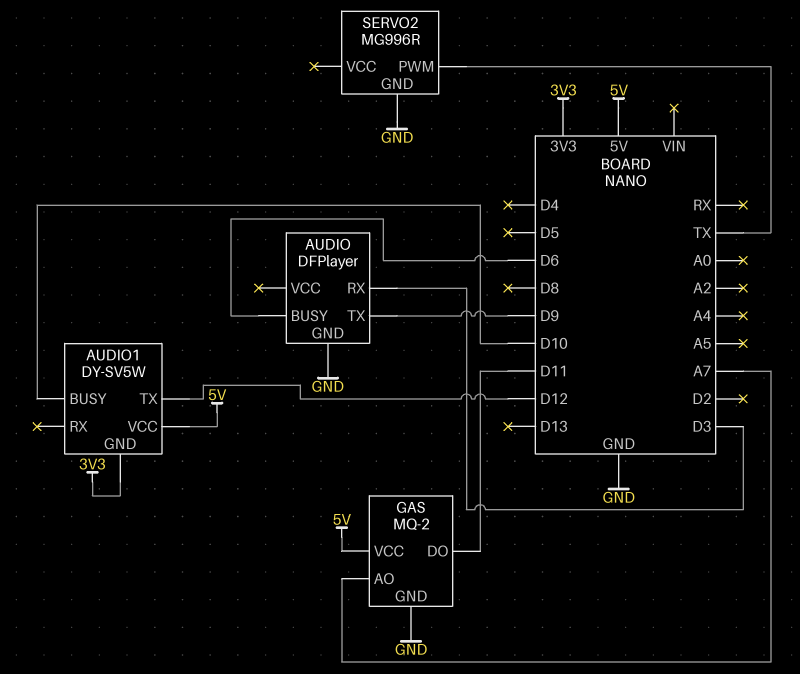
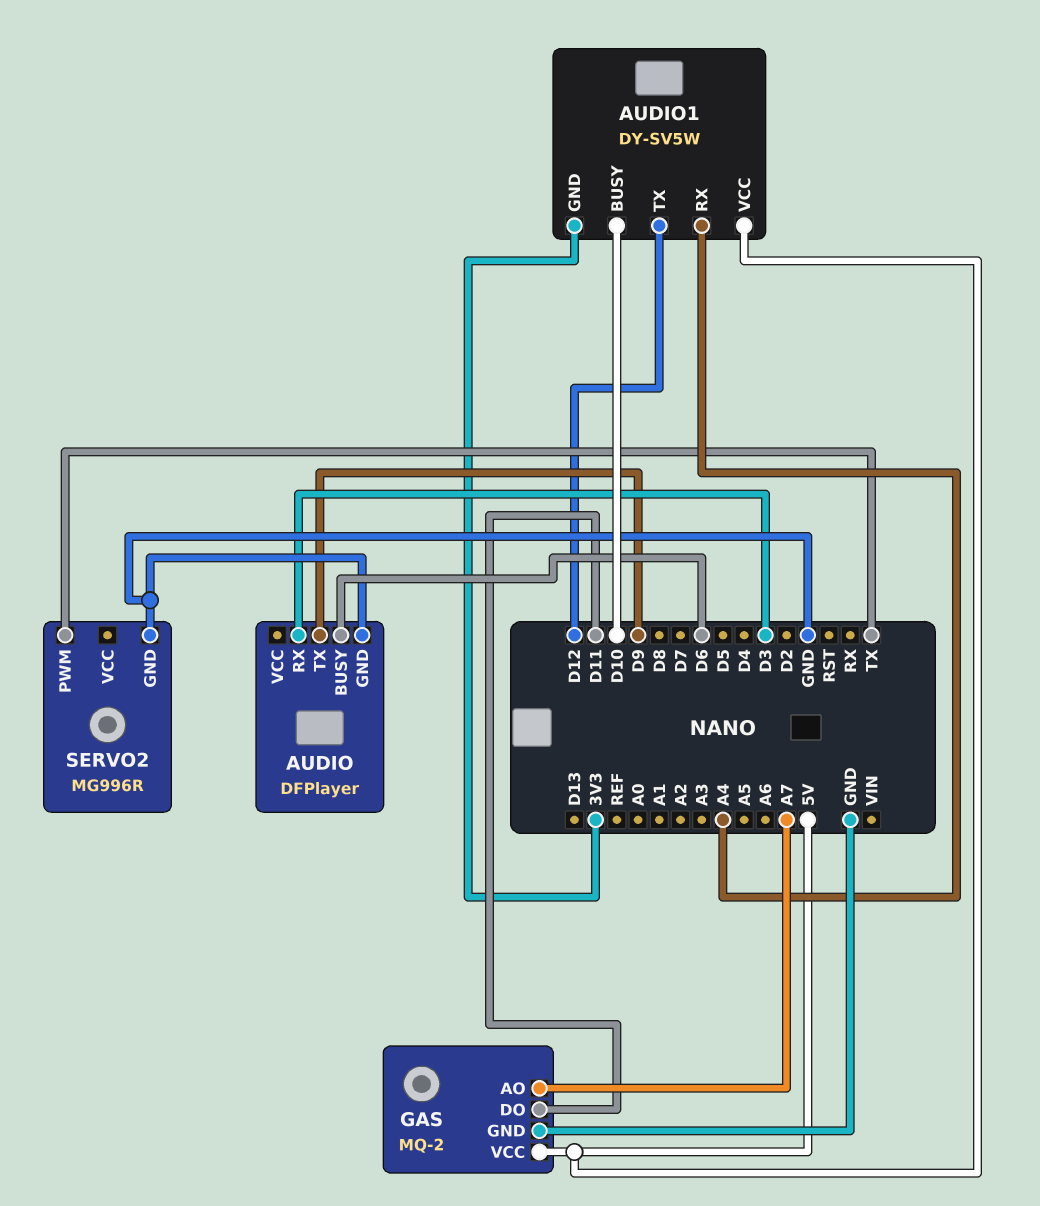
AUDIO1 pin RX: none -> A4

